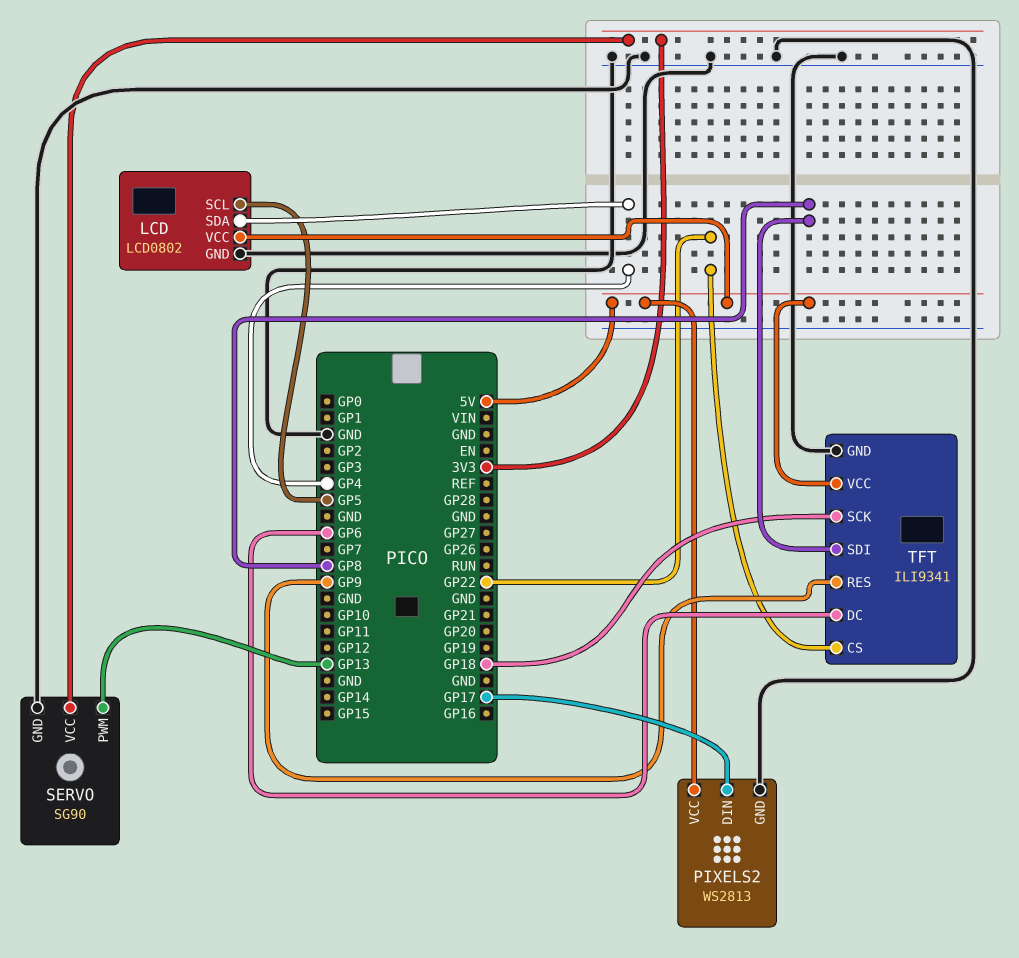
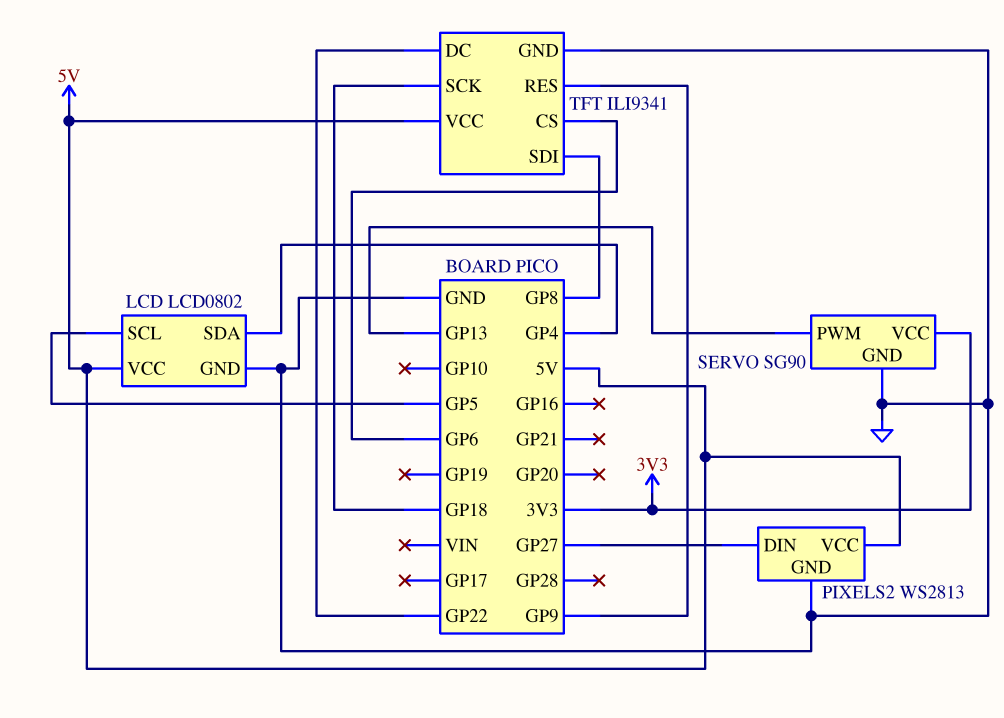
PIXELS2 pin DIN: GP17 -> GP27
TFT pin CS: GP22 -> GP6
TFT pin DC: GP6 -> GP22

